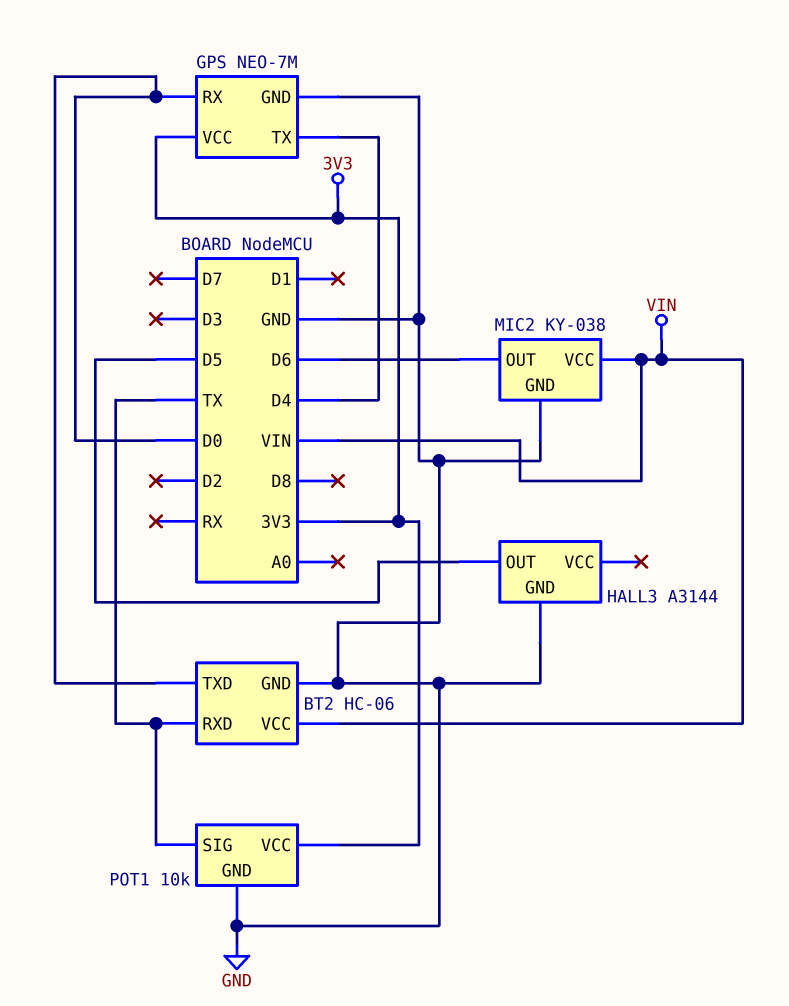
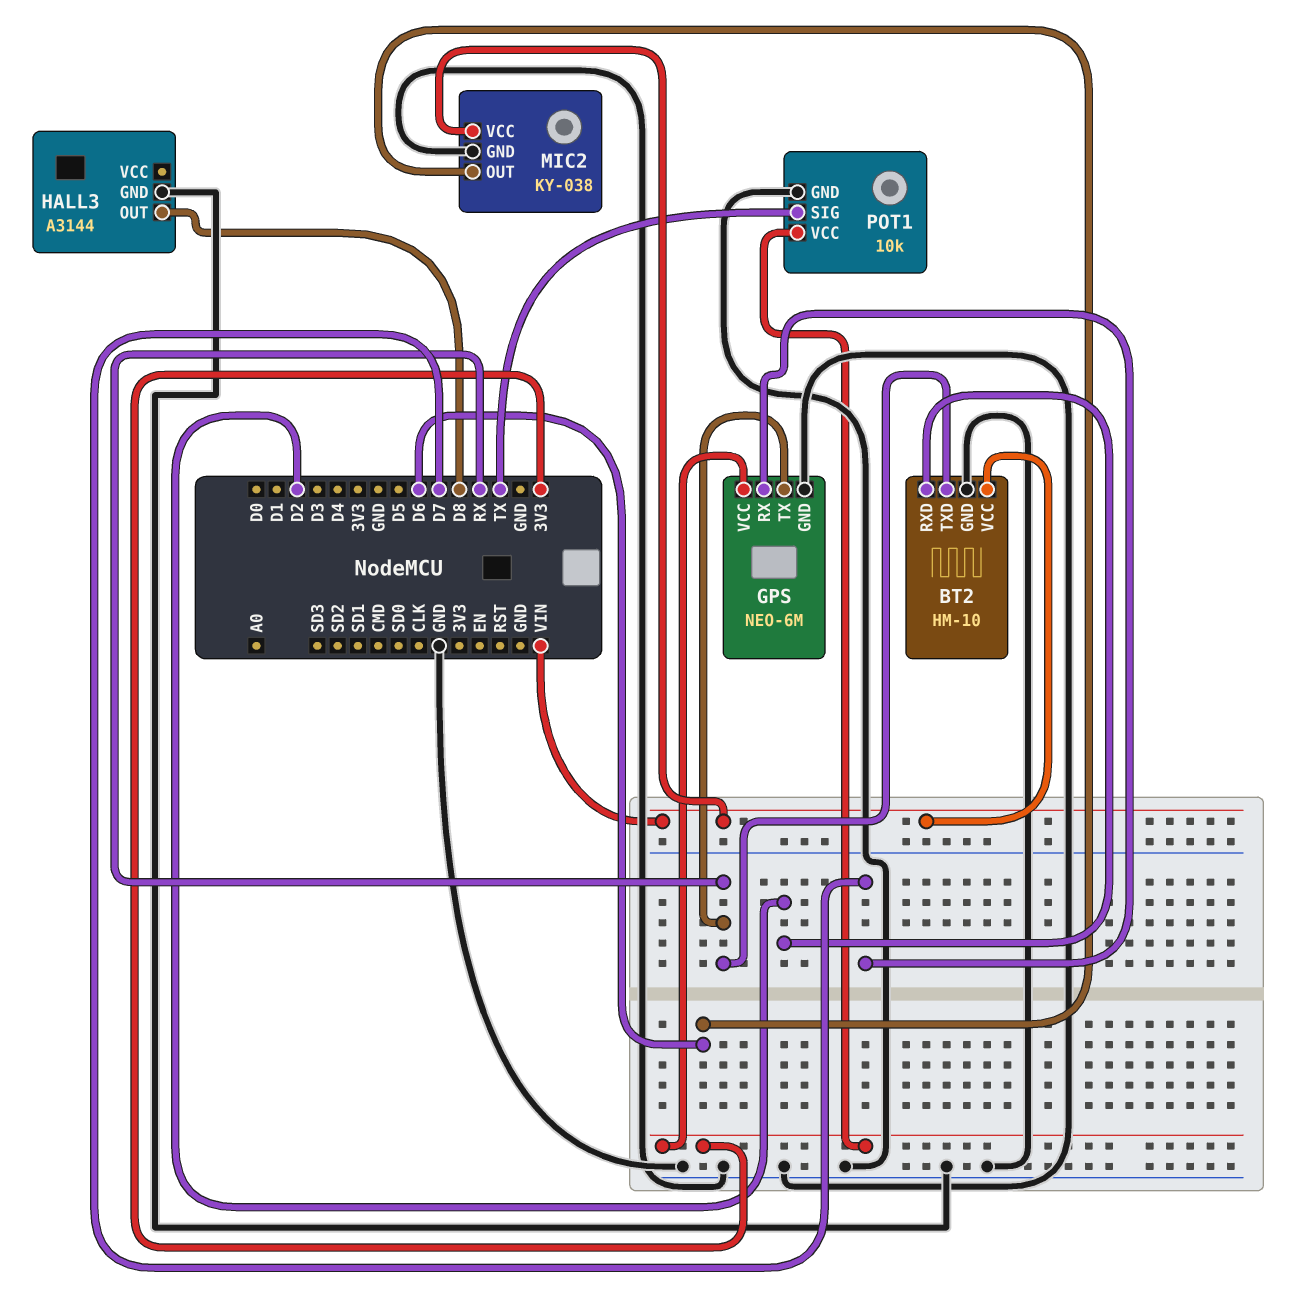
BT2: HC-06 -> HM-10
BT2 pin RXD: TX -> D2
BT2 pin TXD: D0 -> RX
GPS: NEO-7M -> NEO-6M
GPS pin RX: D0 -> D7
GPS pin TX: D4 -> RX
HALL3 pin OUT: D5 -> D8

